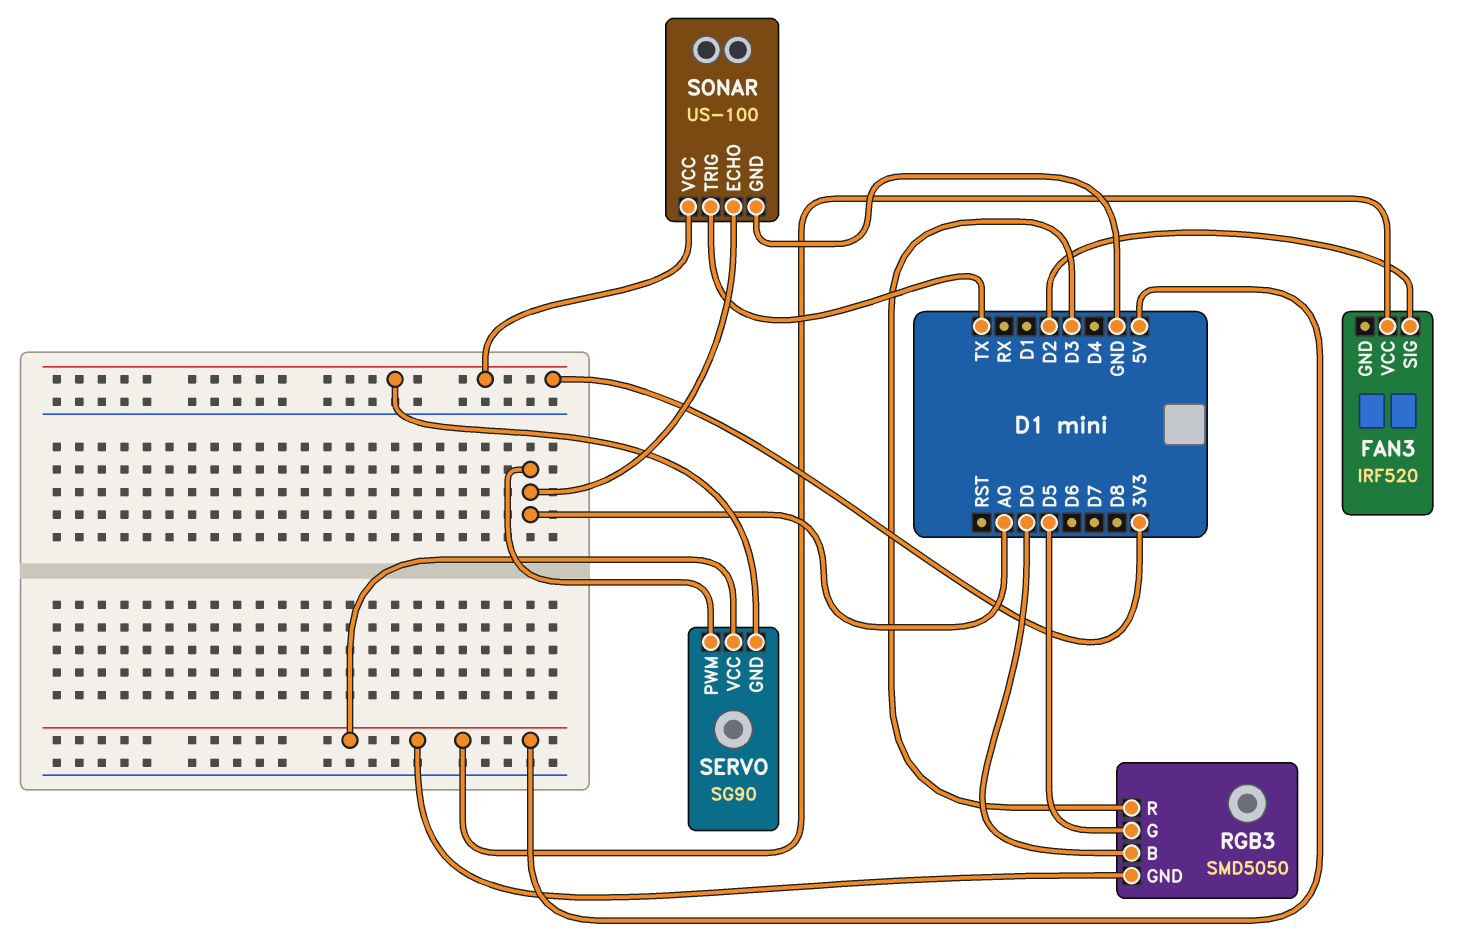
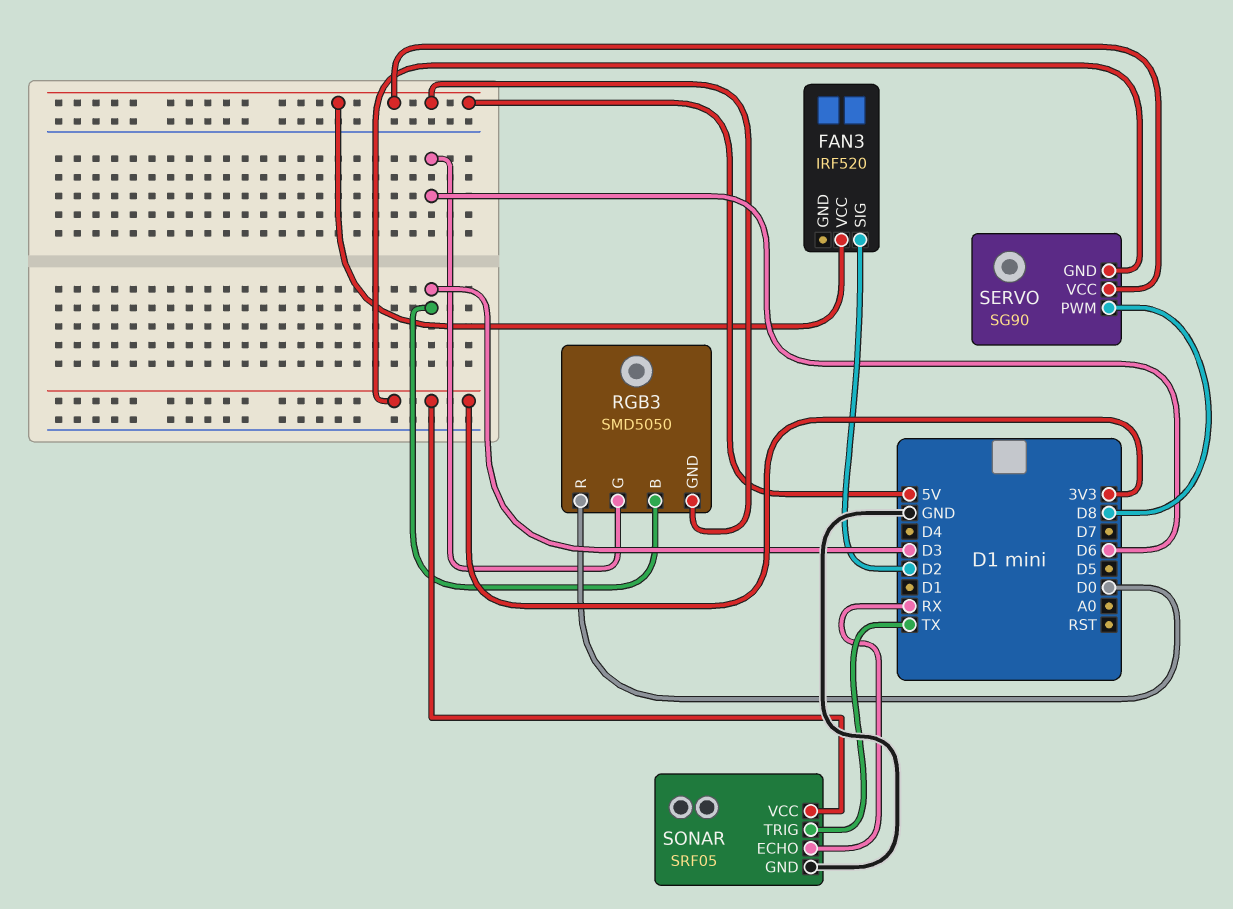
RGB3 pin B: D0 -> D3
RGB3 pin G: D5 -> D6
RGB3 pin R: D3 -> D0
SERVO pin PWM: A0 -> D8
SONAR: US-100 -> SRF05
SONAR pin ECHO: A0 -> RX

